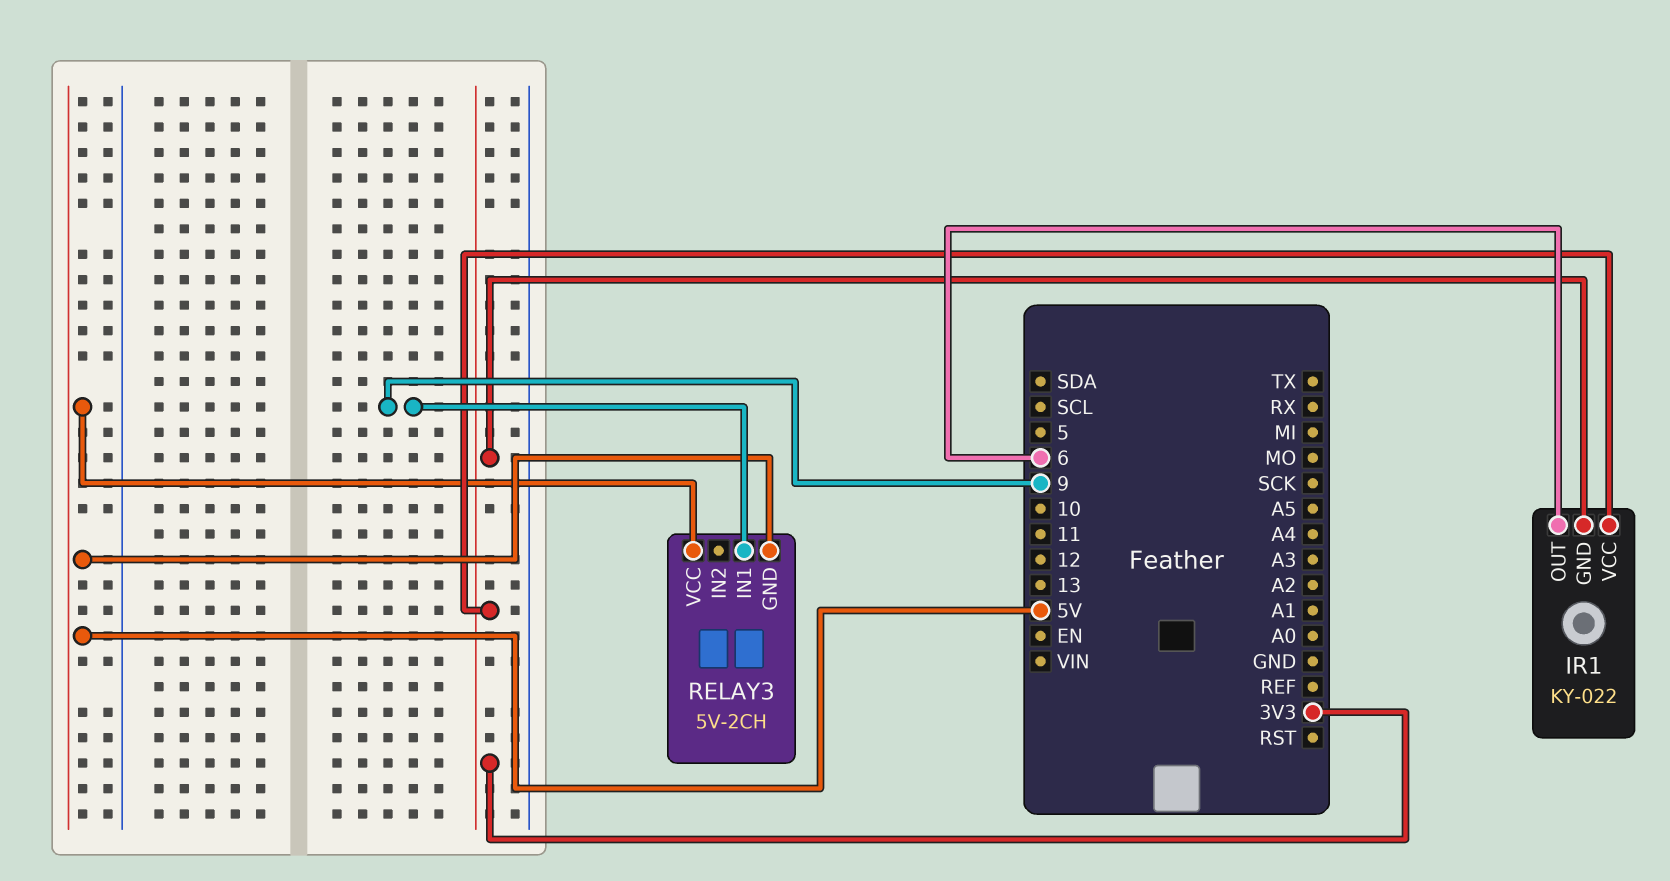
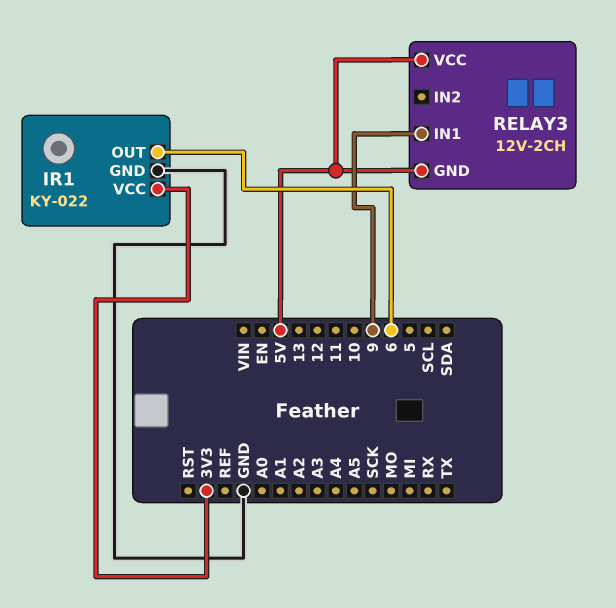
IR1 pin GND: 3V3 -> GND
RELAY3: 5V-2CH -> 12V-2CH

